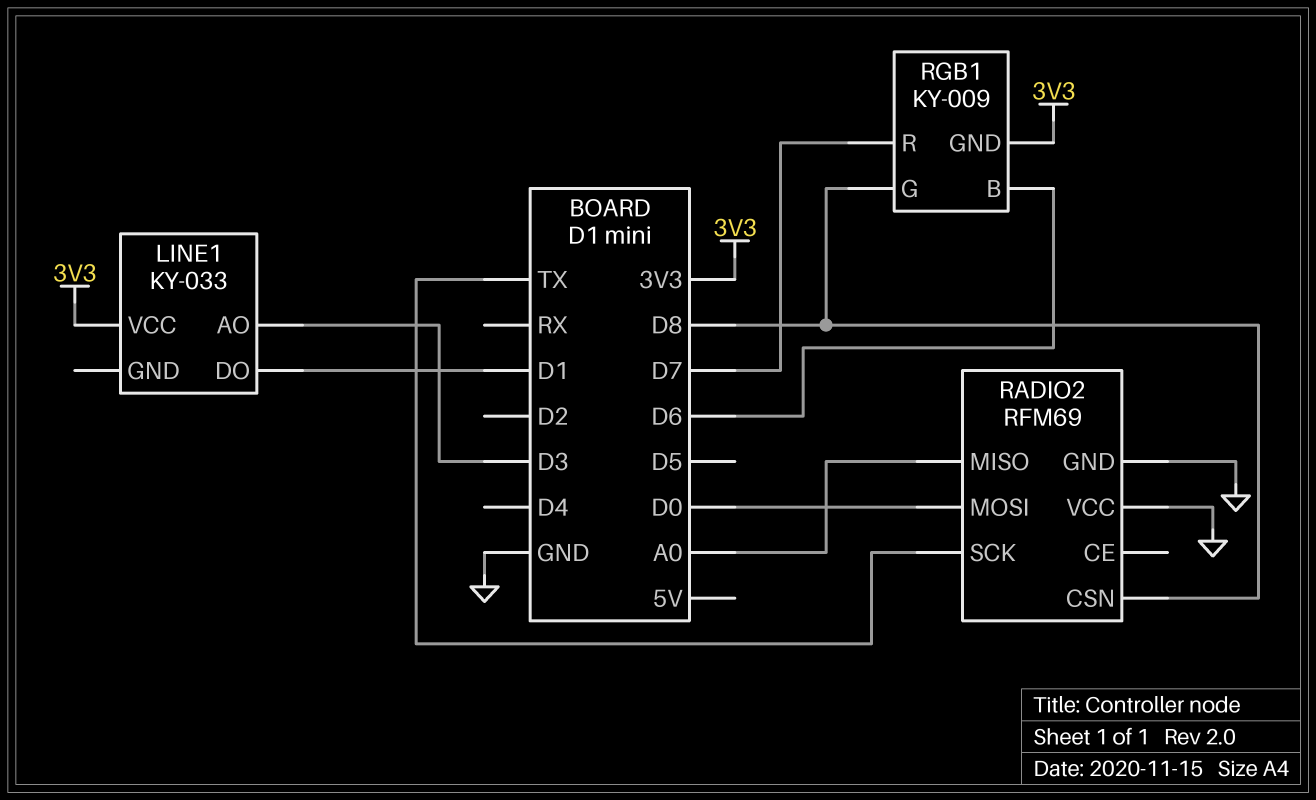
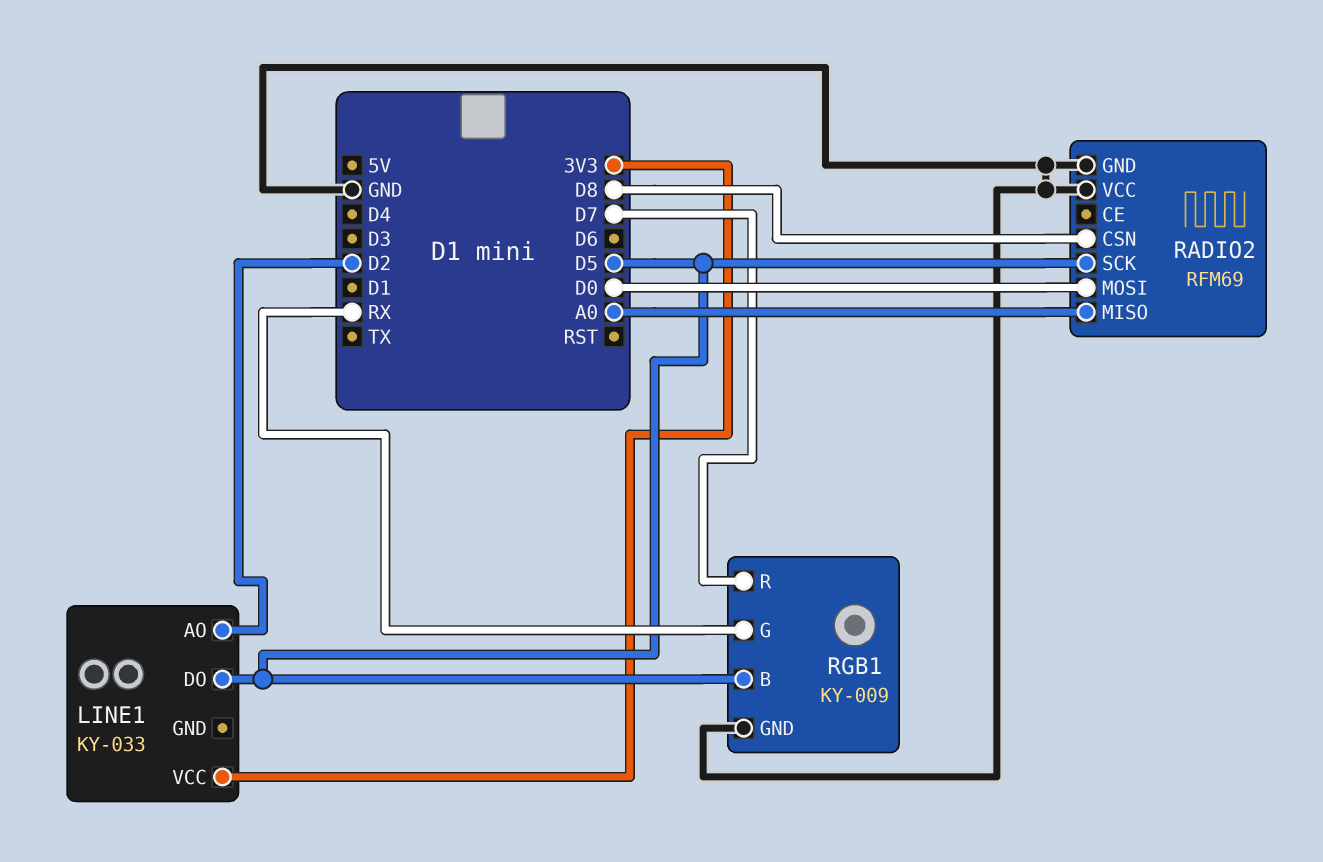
LINE1 pin AO: D3 -> D2
LINE1 pin DO: D1 -> D5
RADIO2 pin SCK: TX -> D5
RGB1 pin B: D6 -> D5
RGB1 pin G: D8 -> RX
RGB1 pin GND: 3V3 -> GND

